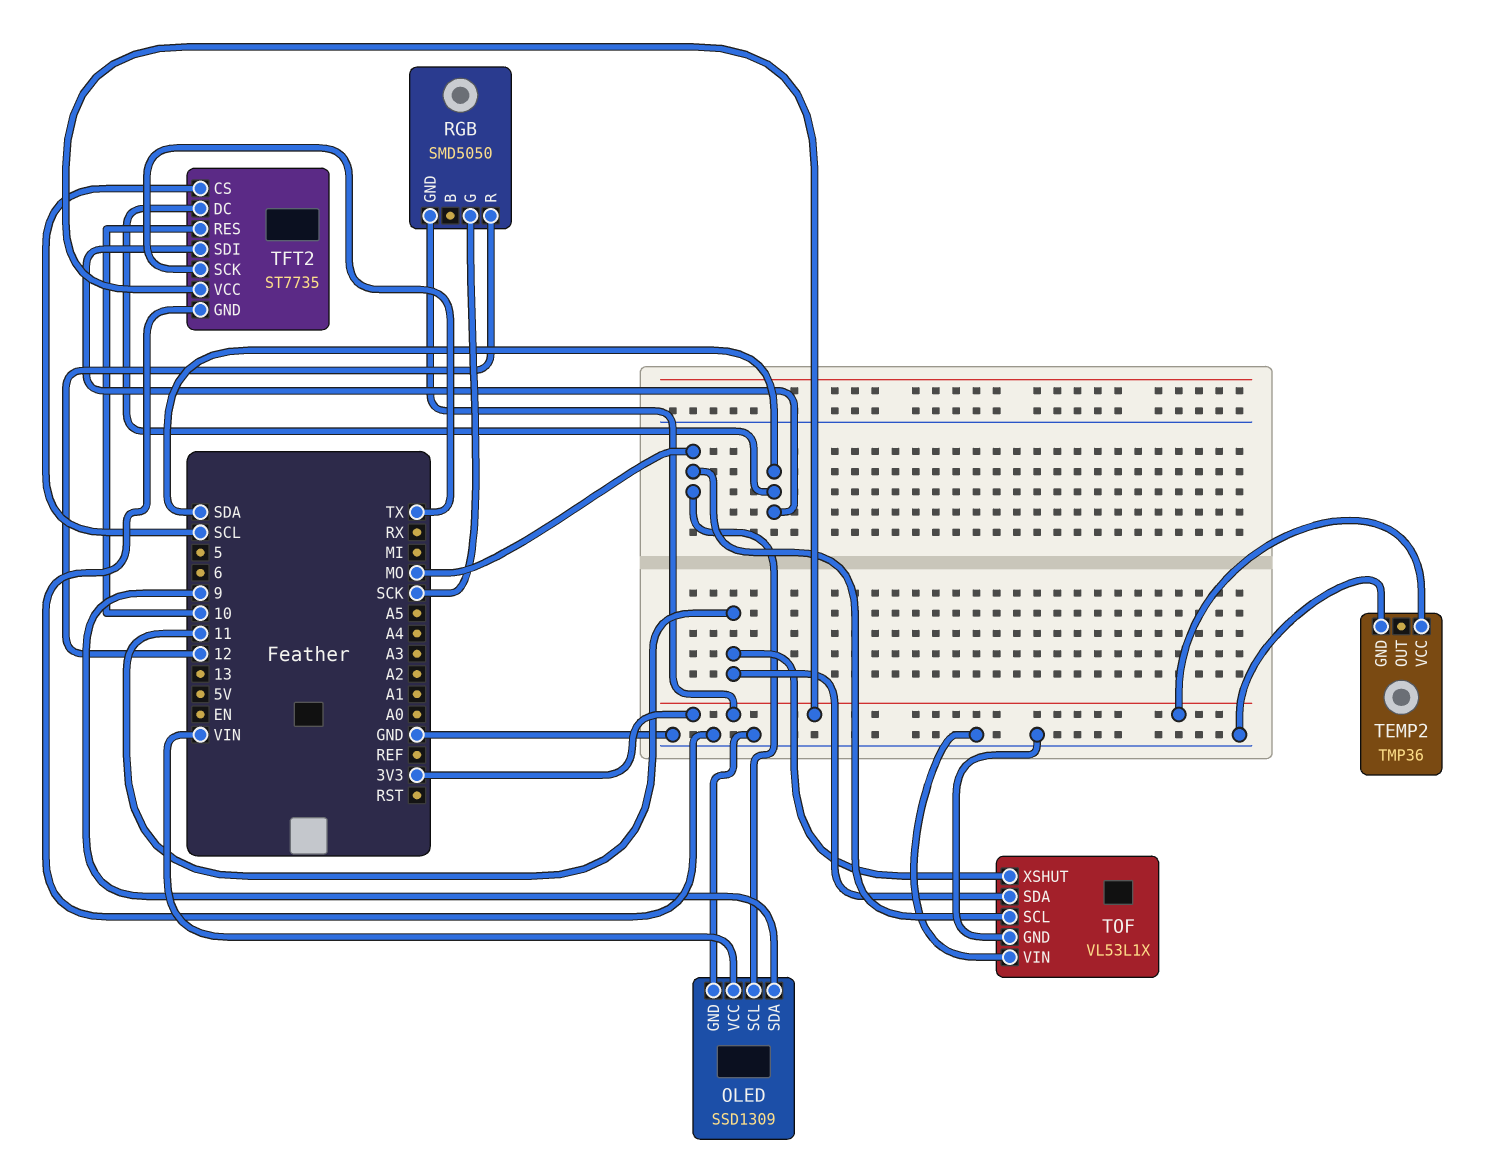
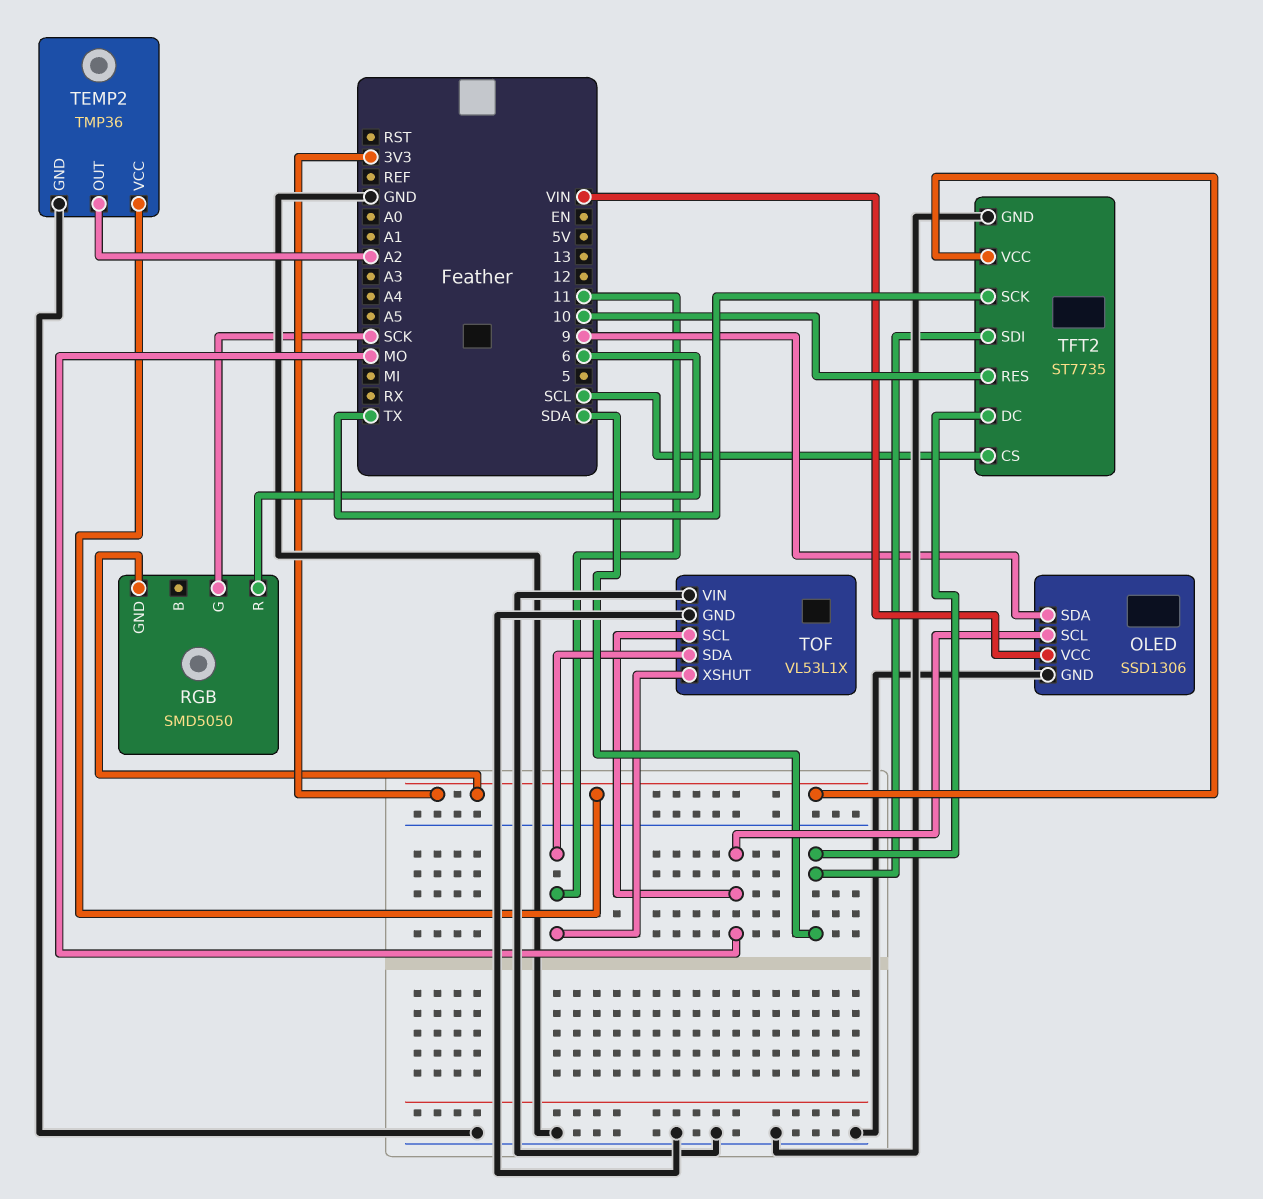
OLED: SSD1309 -> SSD1306
RGB pin R: 12 -> 6
TEMP2 pin OUT: none -> A2

